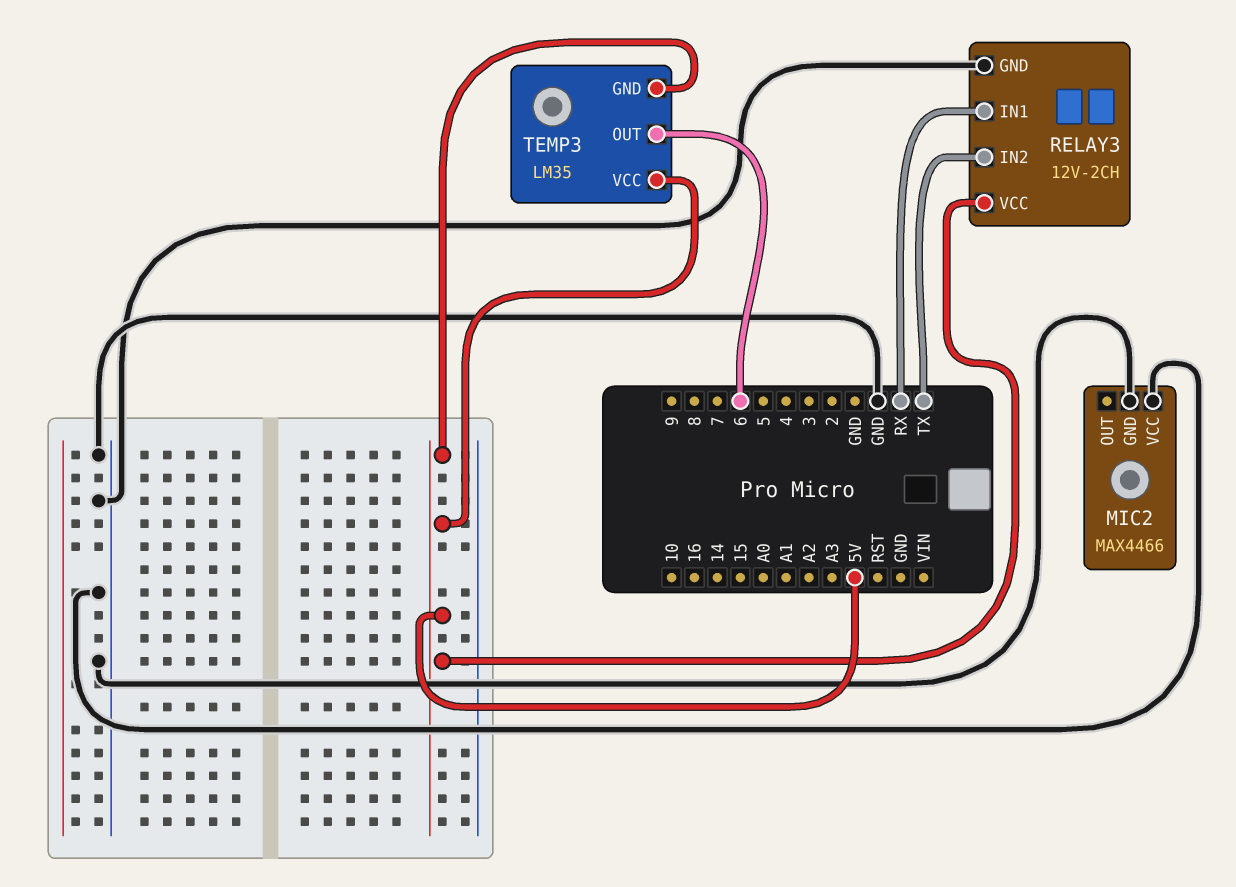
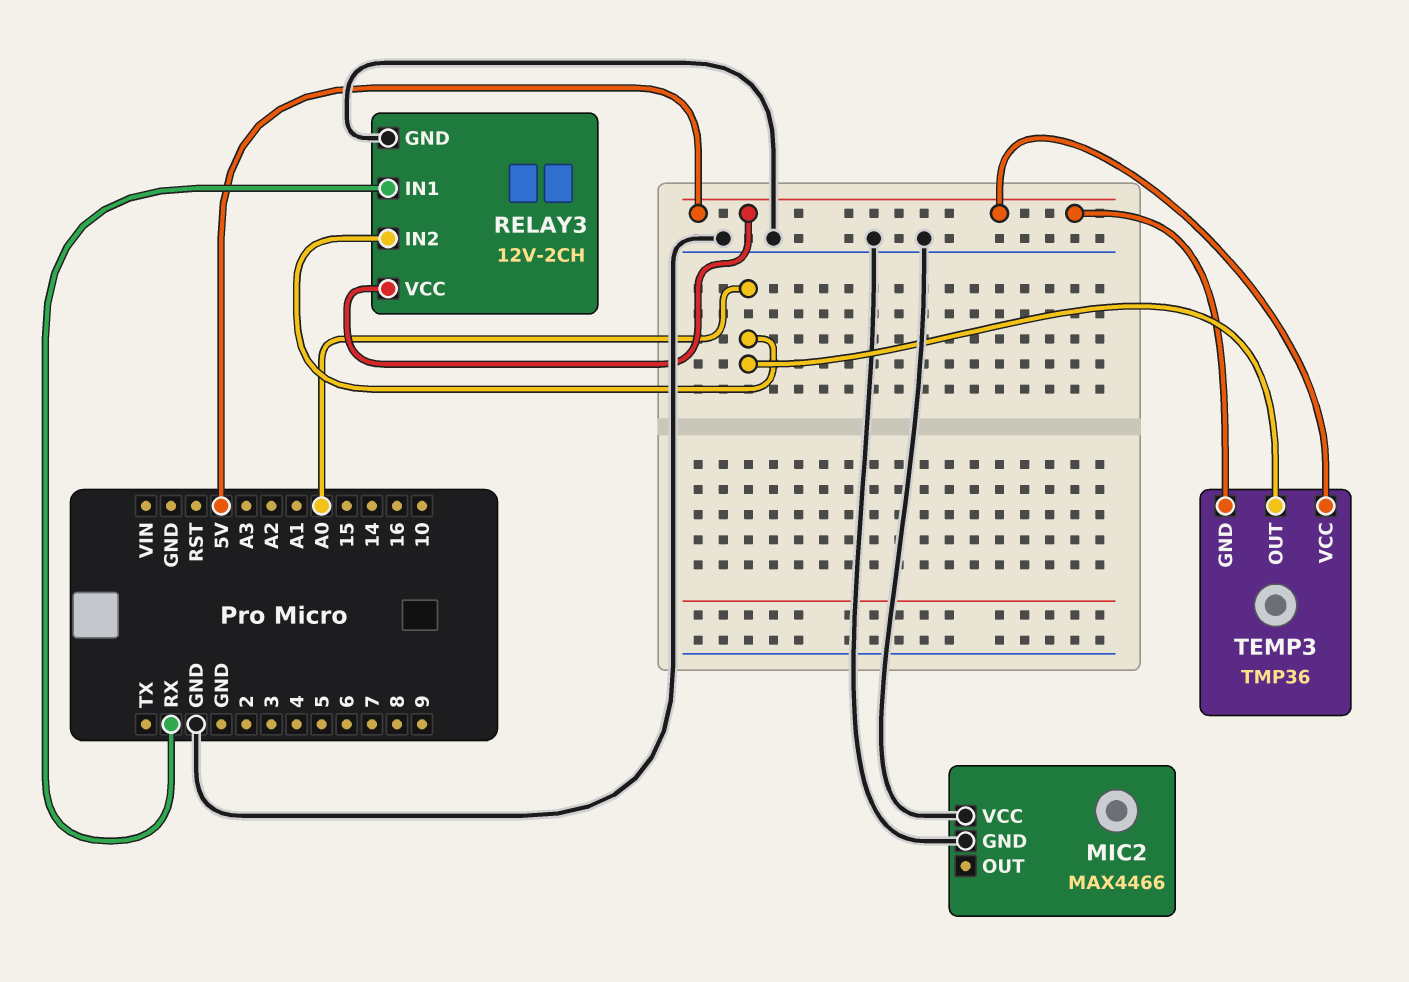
RELAY3 pin IN2: TX -> A0
TEMP3: LM35 -> TMP36
TEMP3 pin OUT: 6 -> A0

